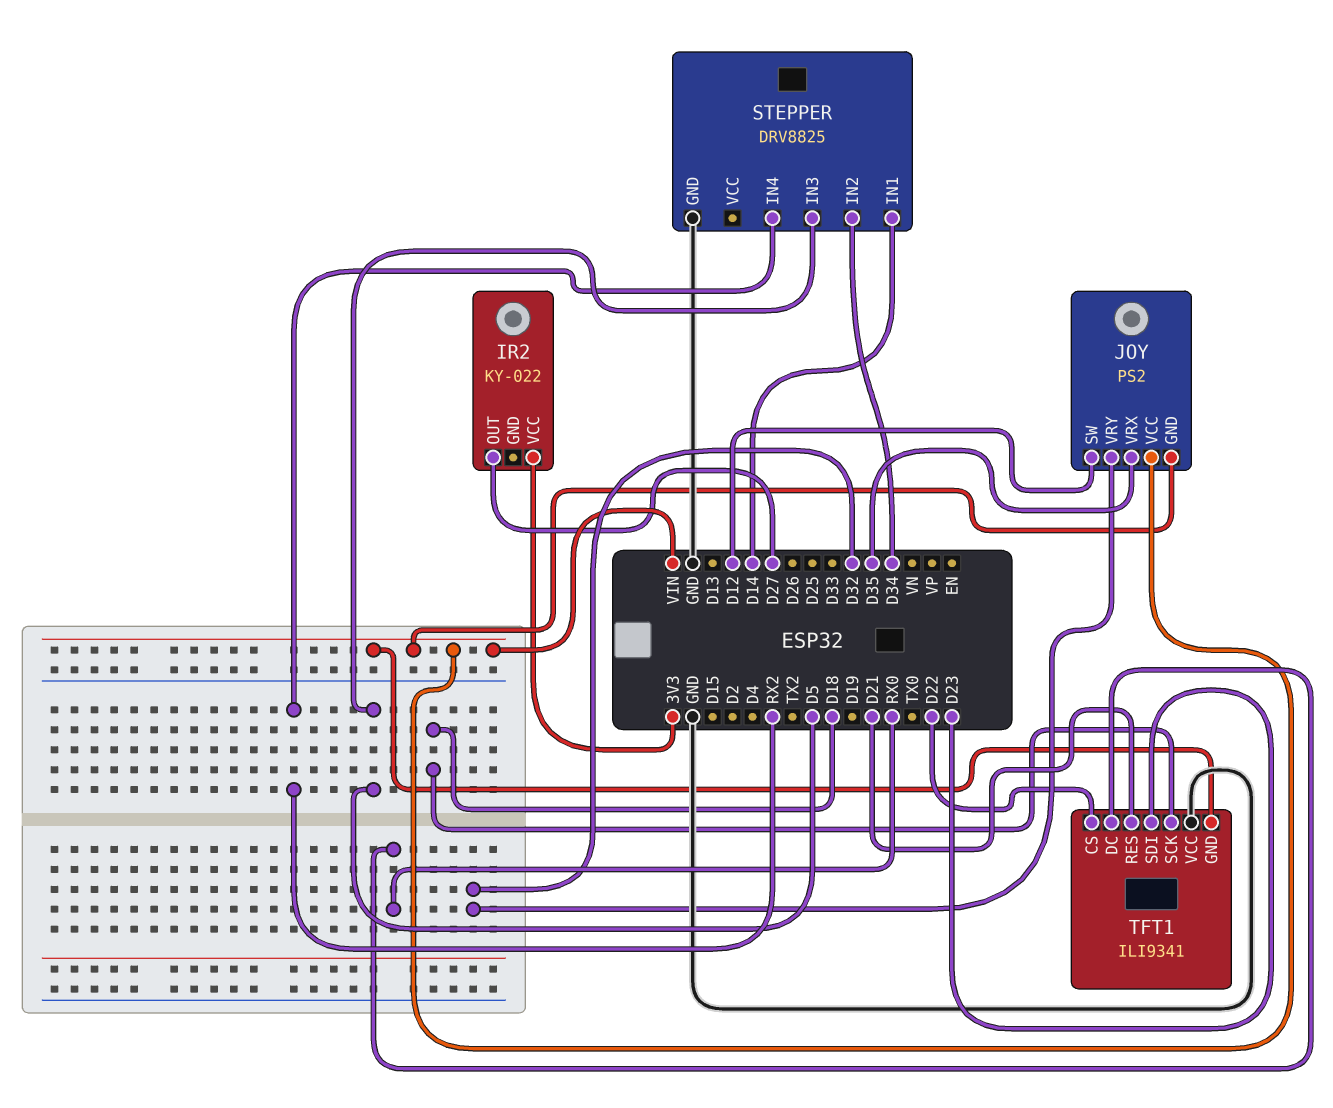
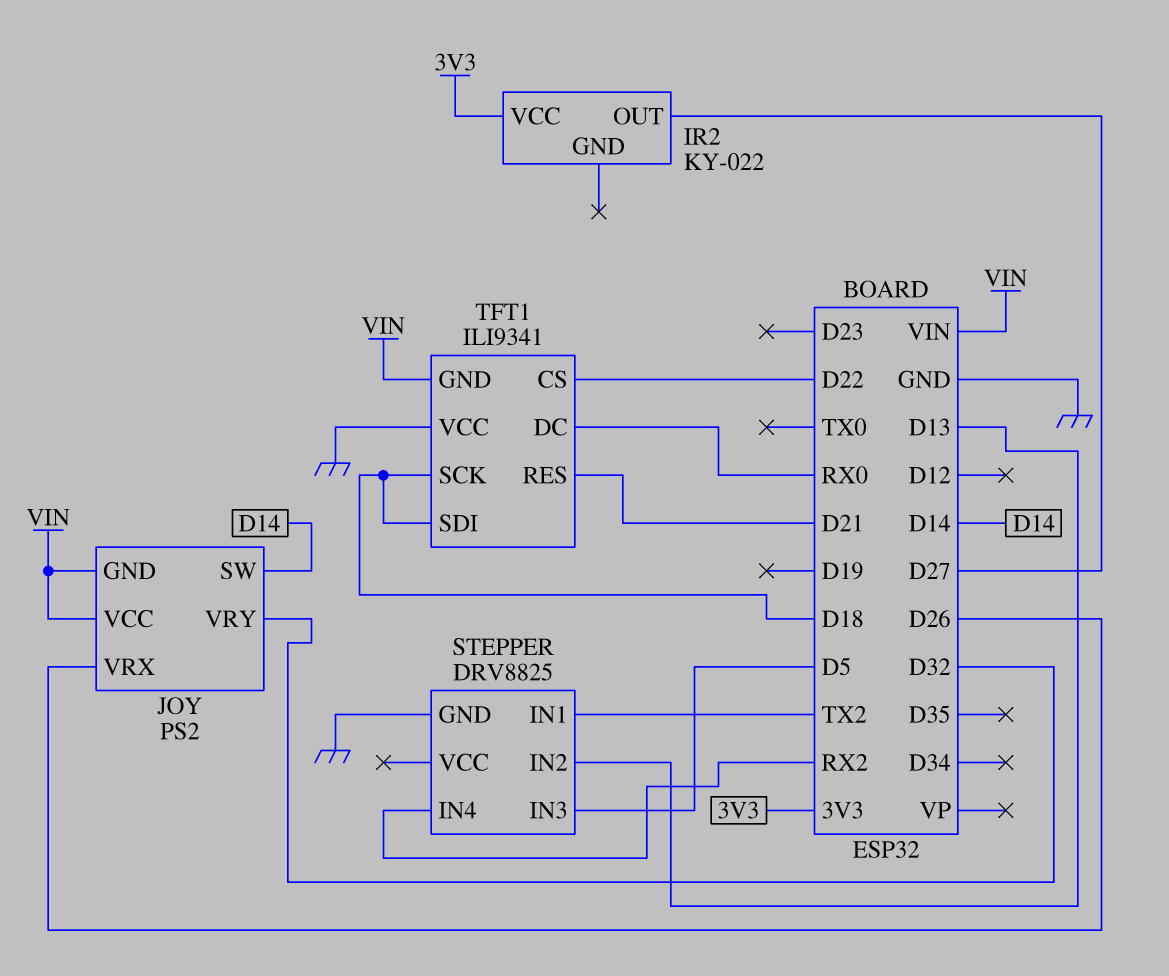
JOY pin SW: D12 -> D14
JOY pin VRX: D35 -> D26
STEPPER pin IN1: D14 -> TX2
STEPPER pin IN2: D34 -> D13
TFT1 pin SDI: D23 -> D18

